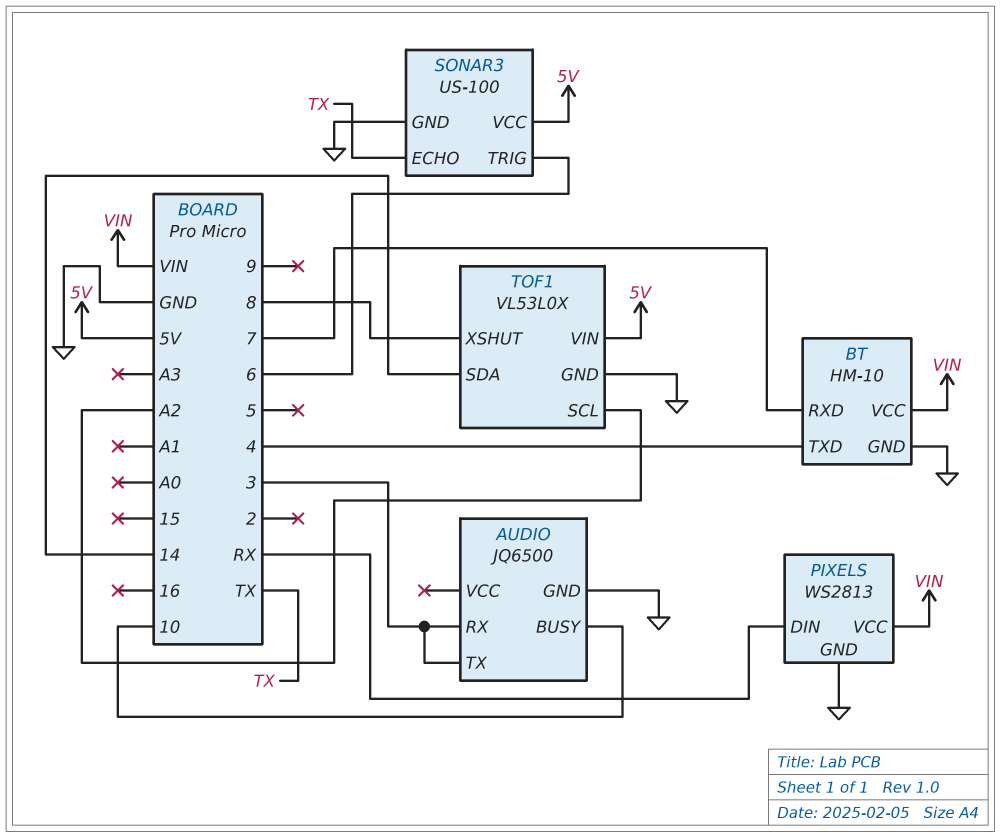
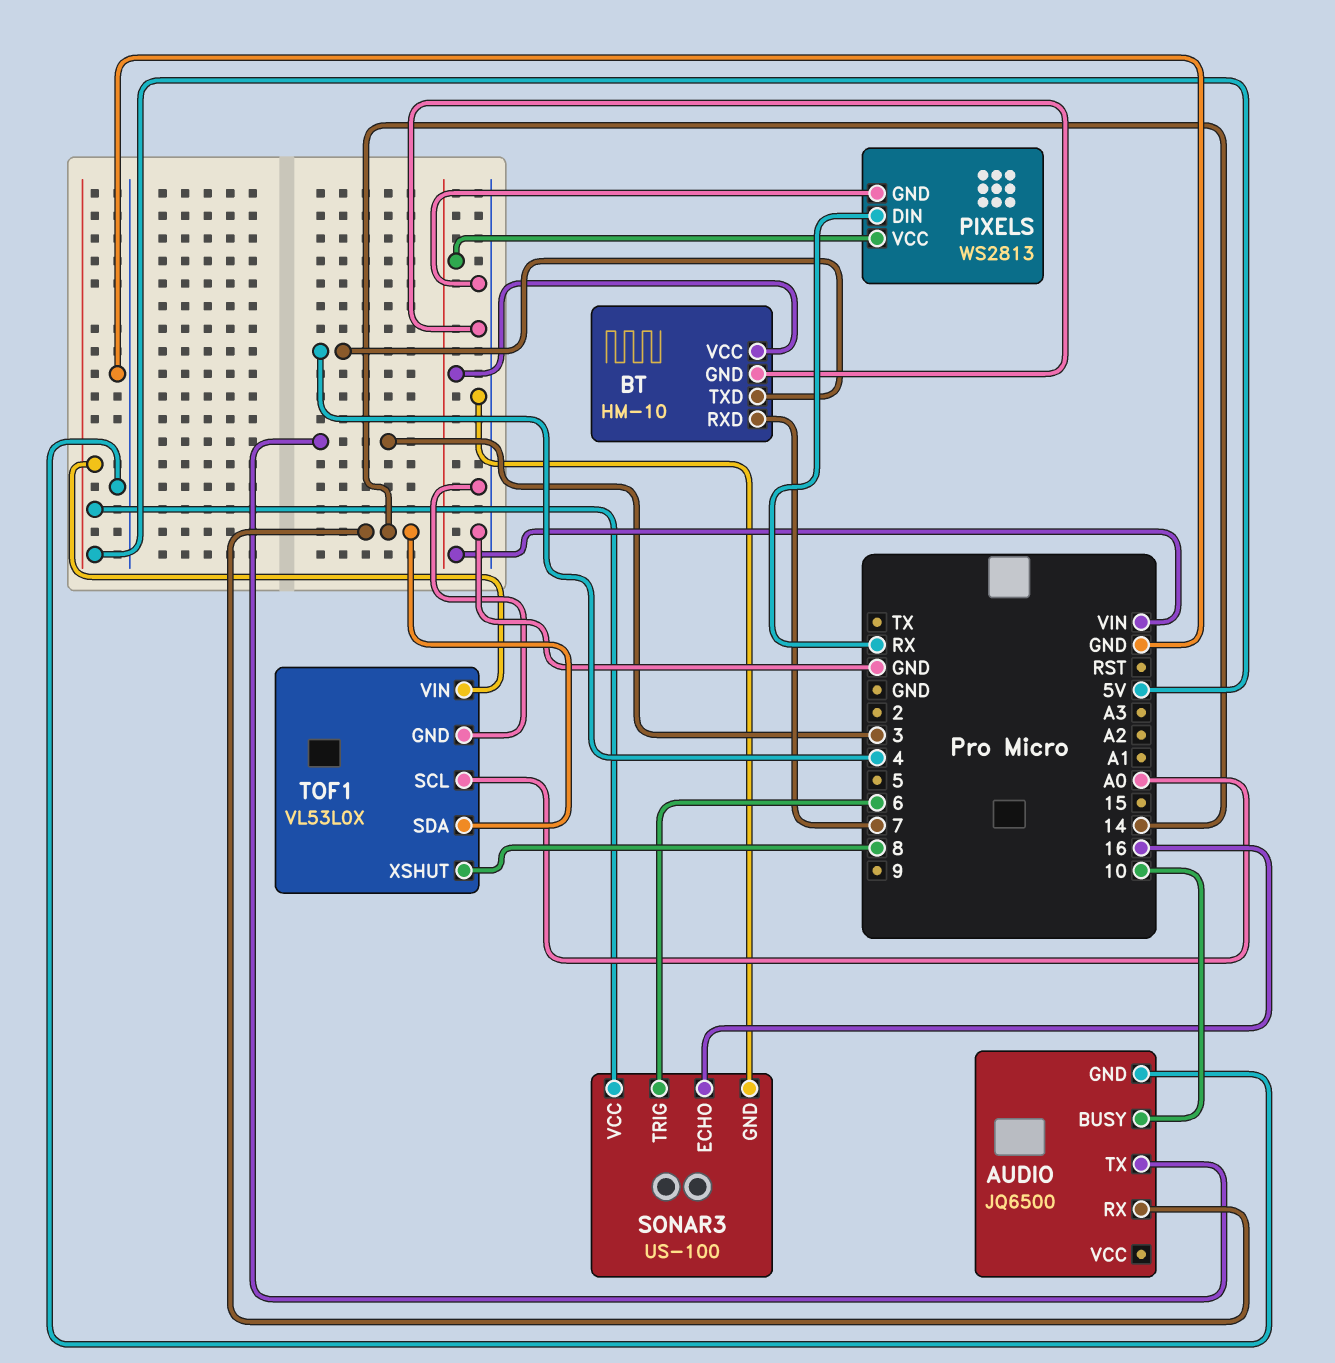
AUDIO pin RX: 3 -> 14
SONAR3 pin ECHO: TX -> 16
TOF1 pin SCL: A2 -> A0

